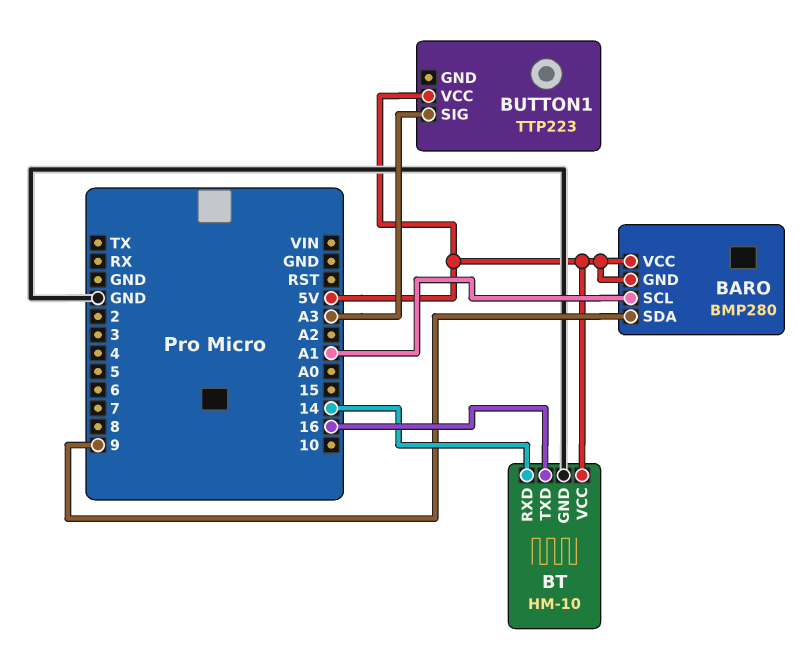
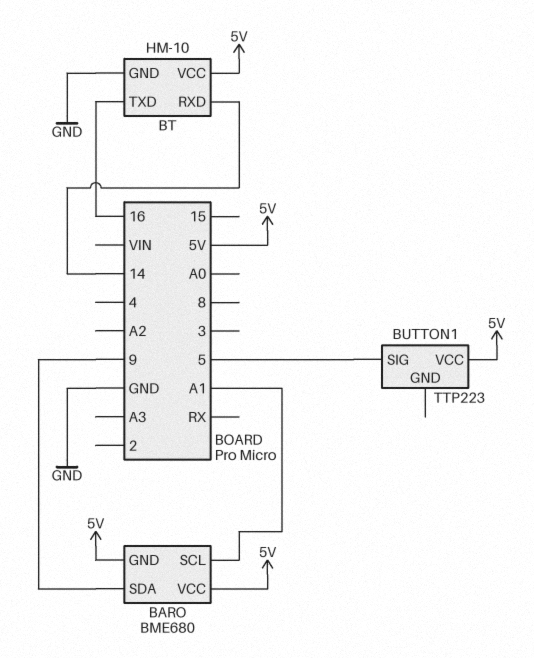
BARO: BMP280 -> BME680
BUTTON1 pin SIG: A3 -> 5

